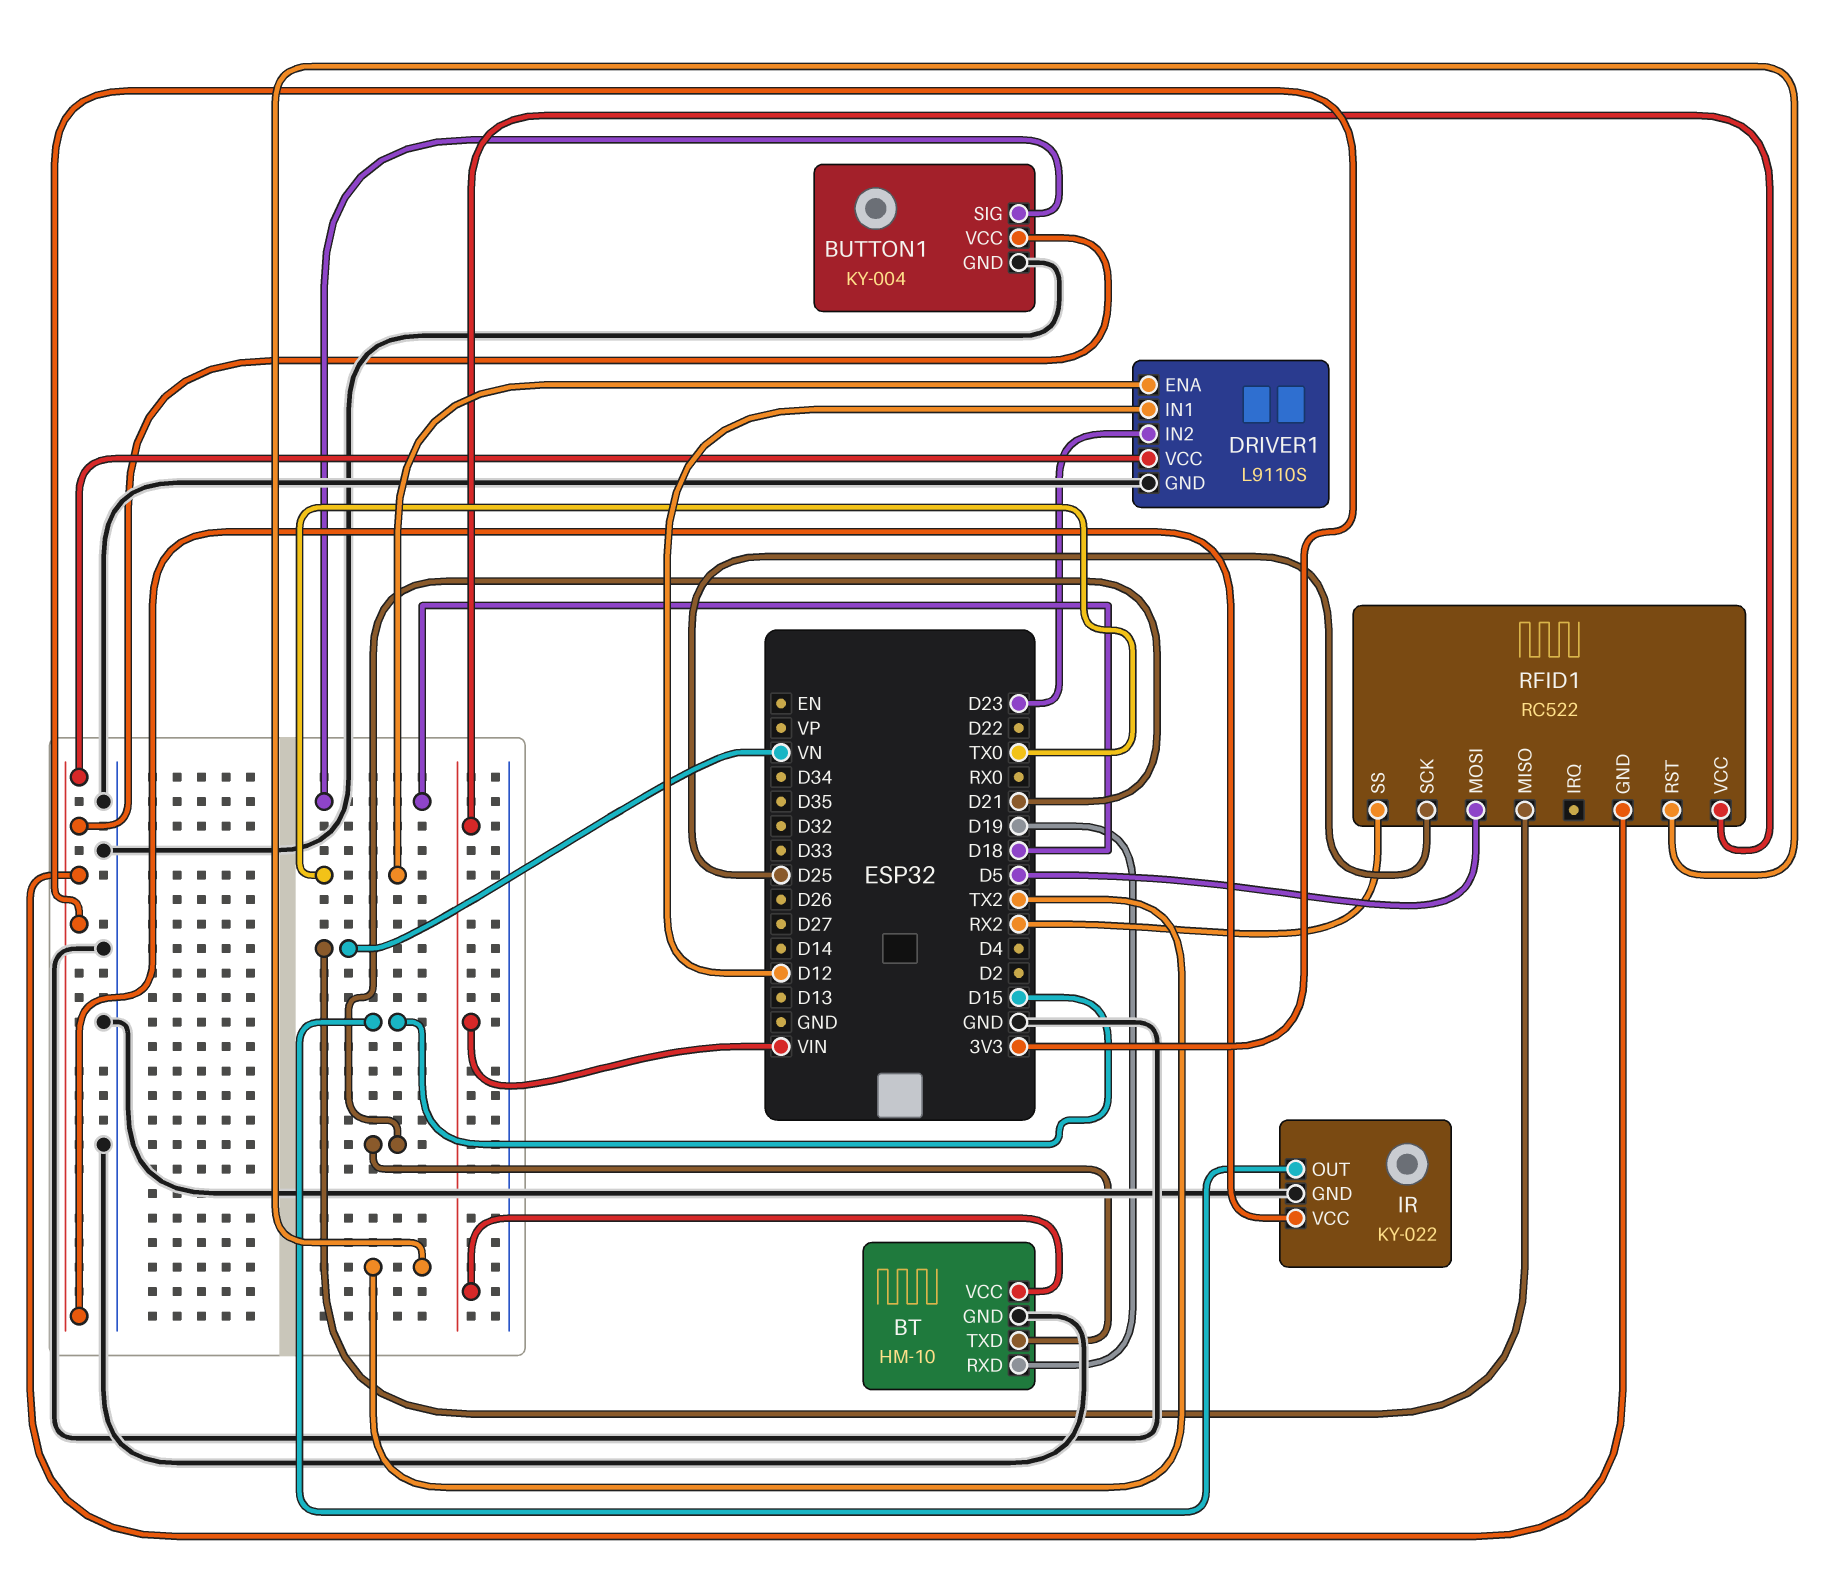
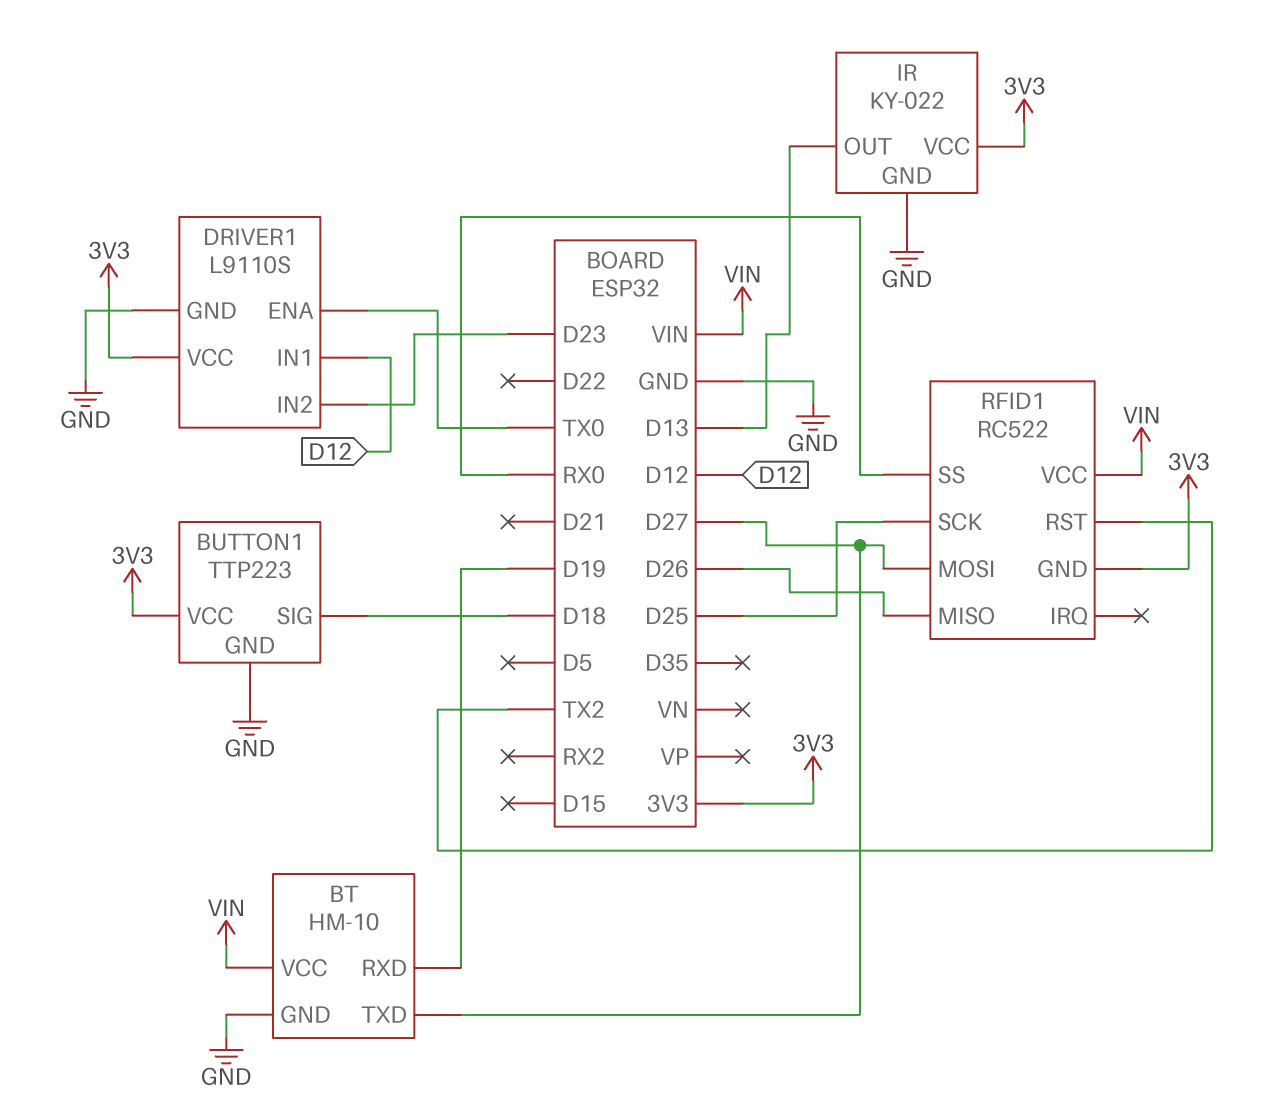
BT pin TXD: D21 -> D27
BUTTON1: KY-004 -> TTP223
IR pin OUT: D15 -> D13
RFID1 pin MISO: VN -> D26
RFID1 pin MOSI: D5 -> D27
RFID1 pin SS: RX2 -> RX0

